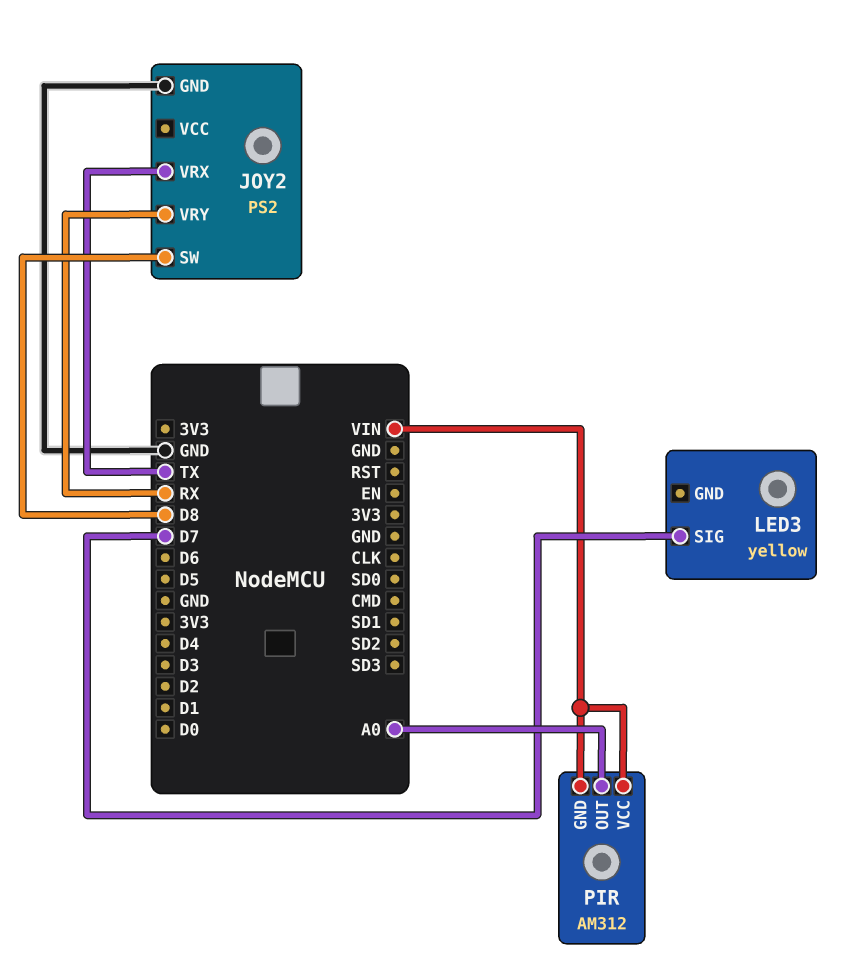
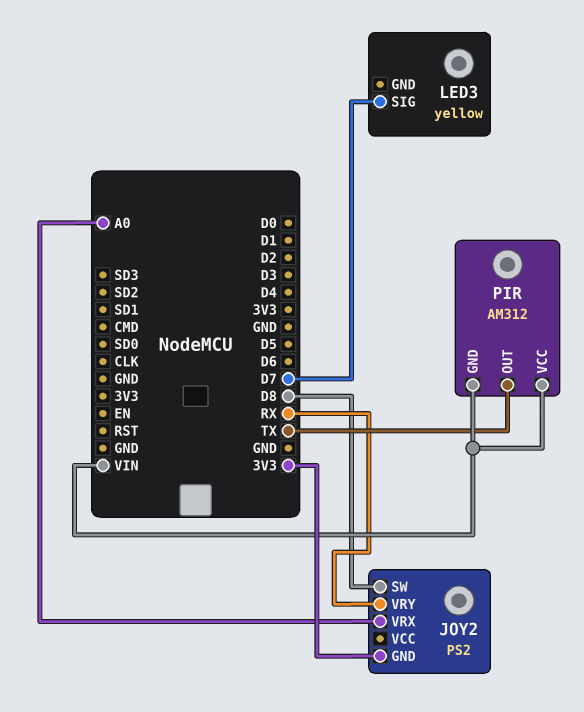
JOY2 pin GND: GND -> 3V3
JOY2 pin VRX: TX -> A0
PIR pin OUT: A0 -> TX

